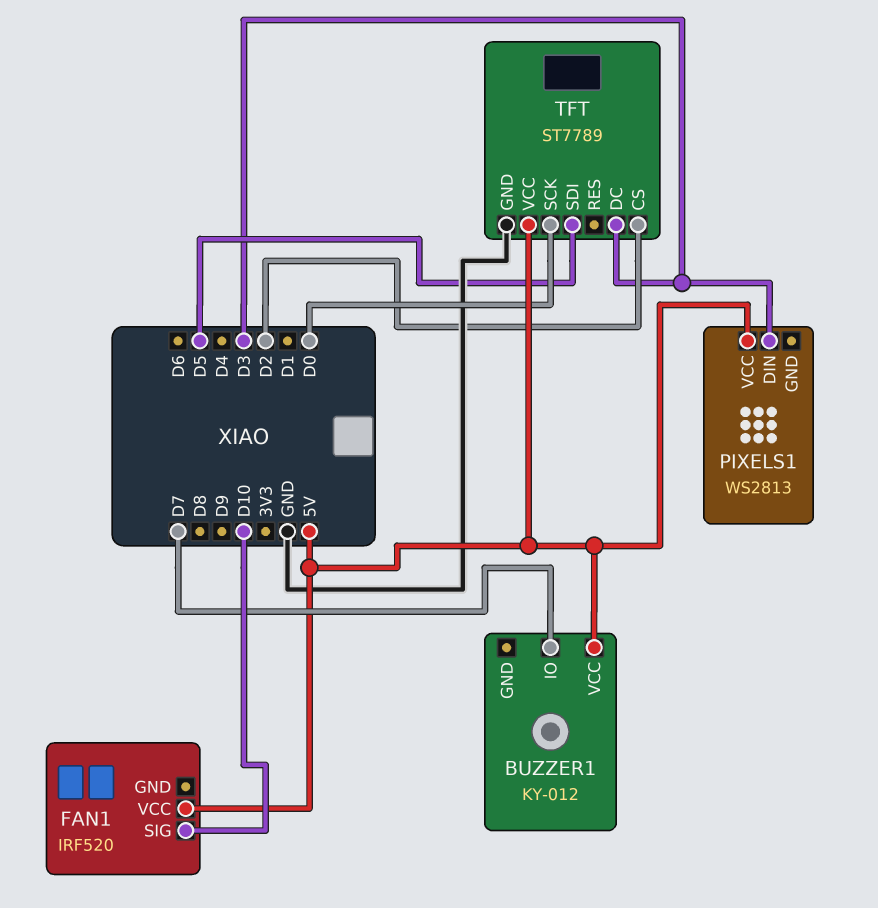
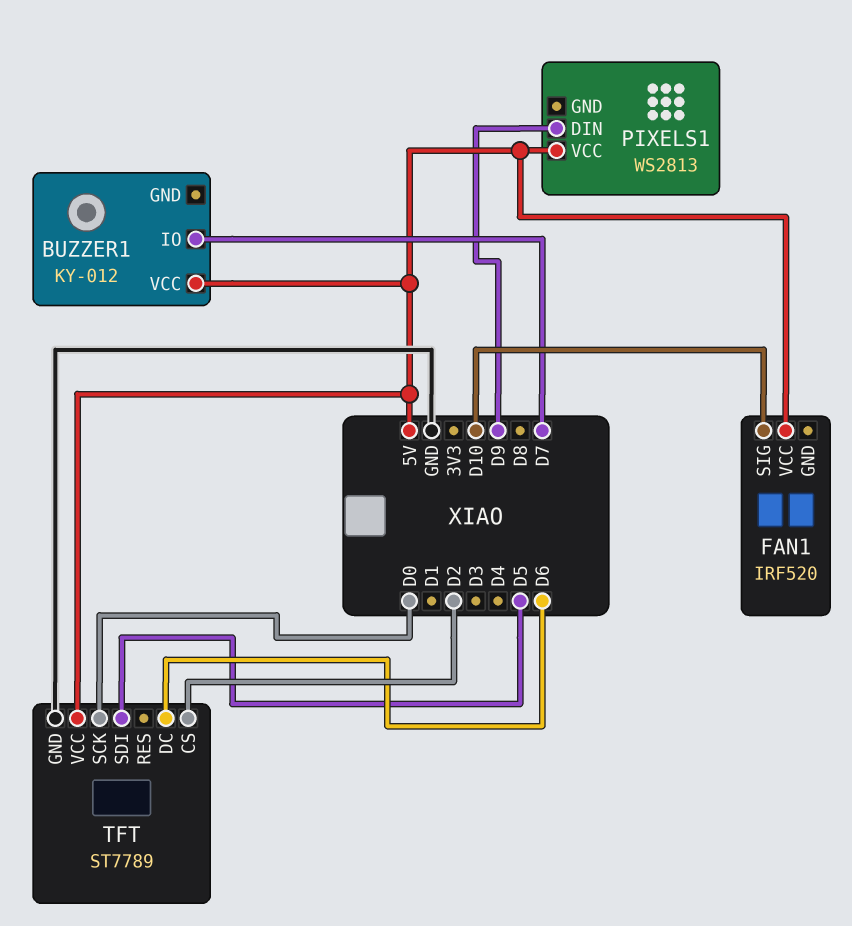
PIXELS1 pin DIN: D3 -> D9
TFT pin DC: D3 -> D6

